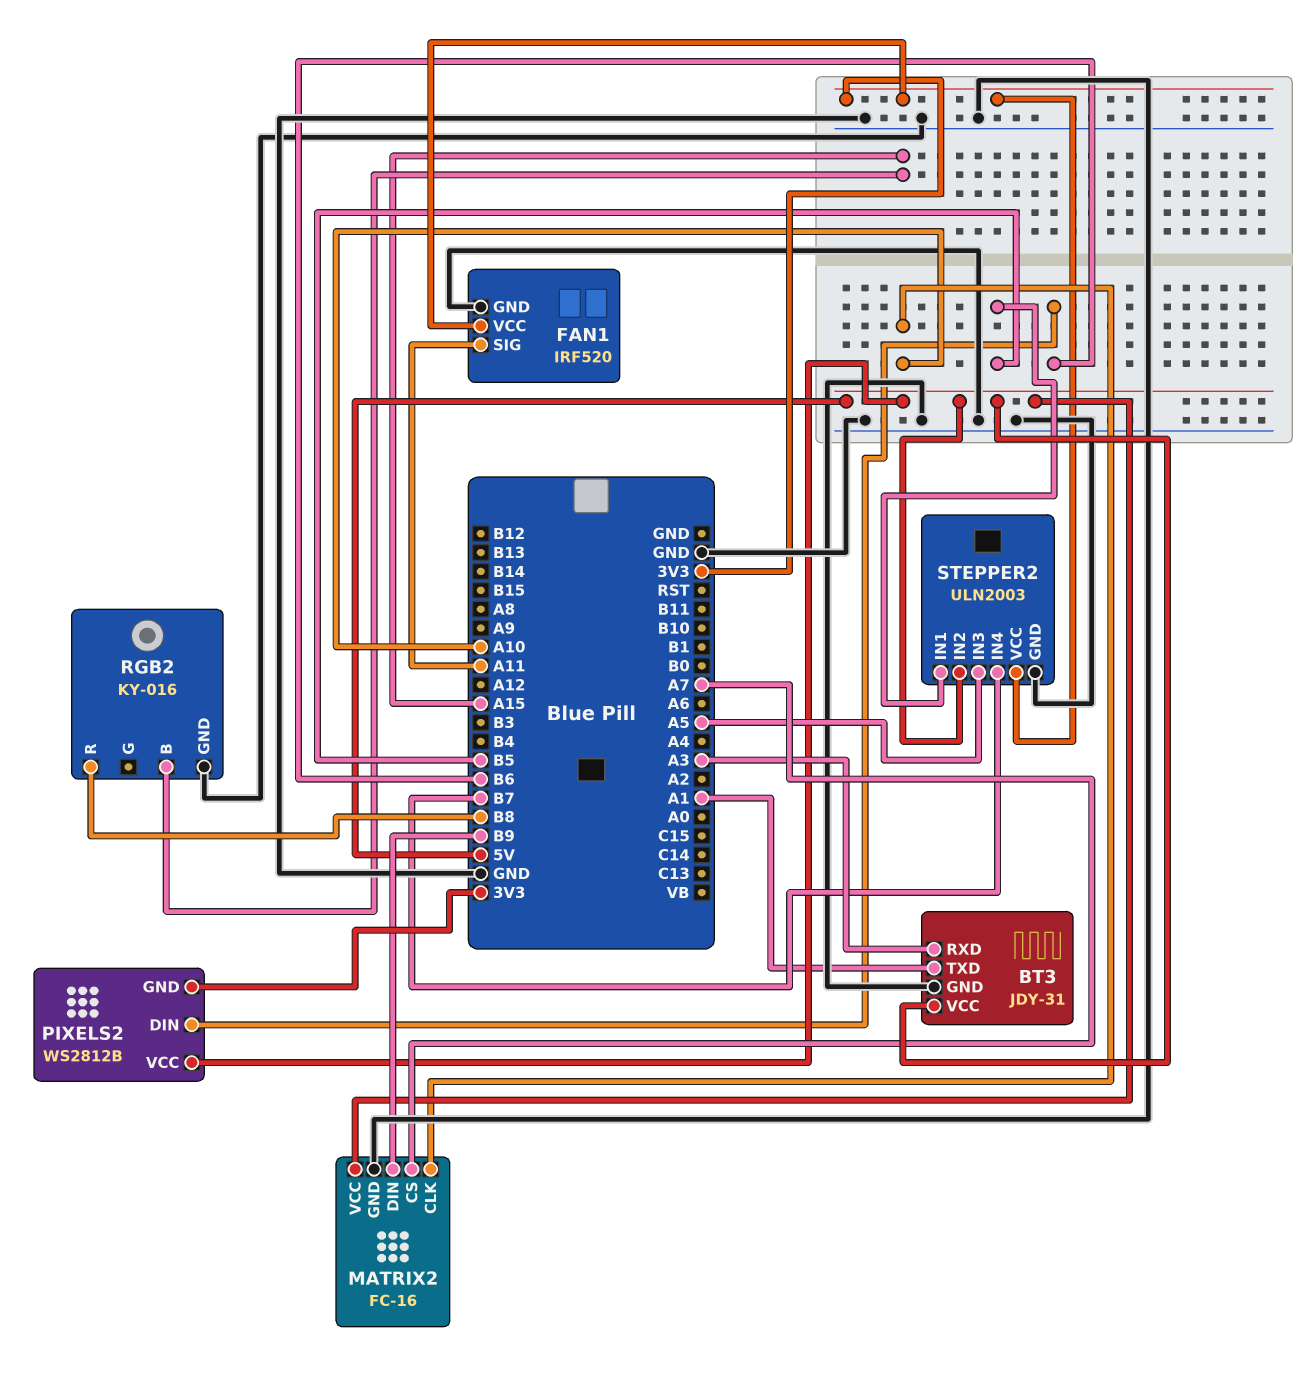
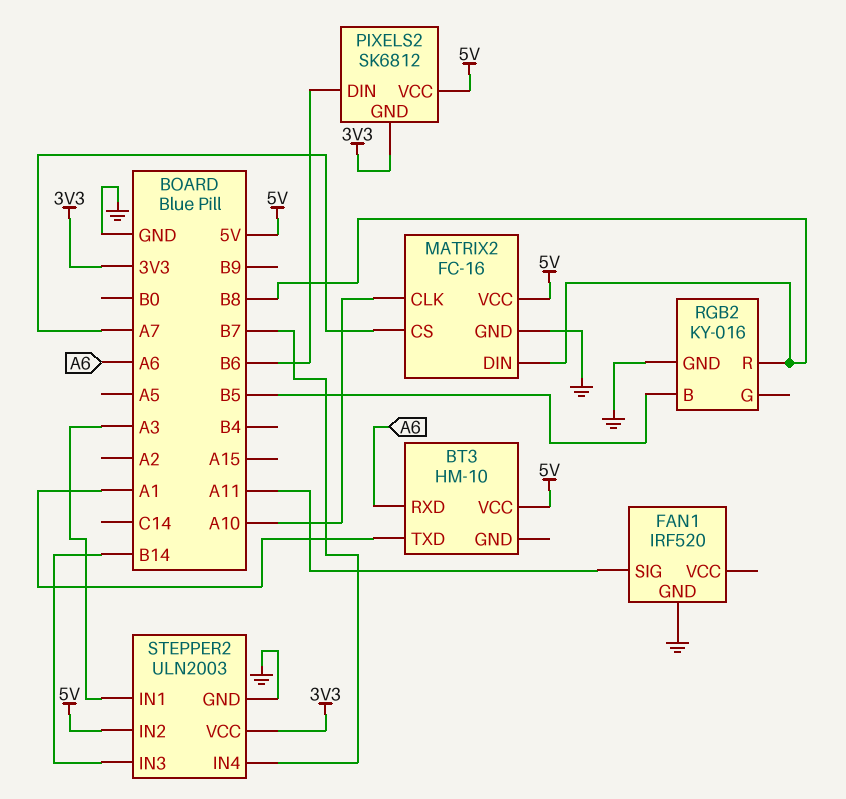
BT3: JDY-31 -> HM-10
BT3 pin GND: GND -> none
BT3 pin RXD: A3 -> A6
FAN1 pin VCC: 3V3 -> none
MATRIX2 pin DIN: B9 -> B8
PIXELS2: WS2812B -> SK6812
RGB2 pin B: A15 -> B5
STEPPER2 pin IN1: B5 -> A3
STEPPER2 pin IN3: A5 -> B14

